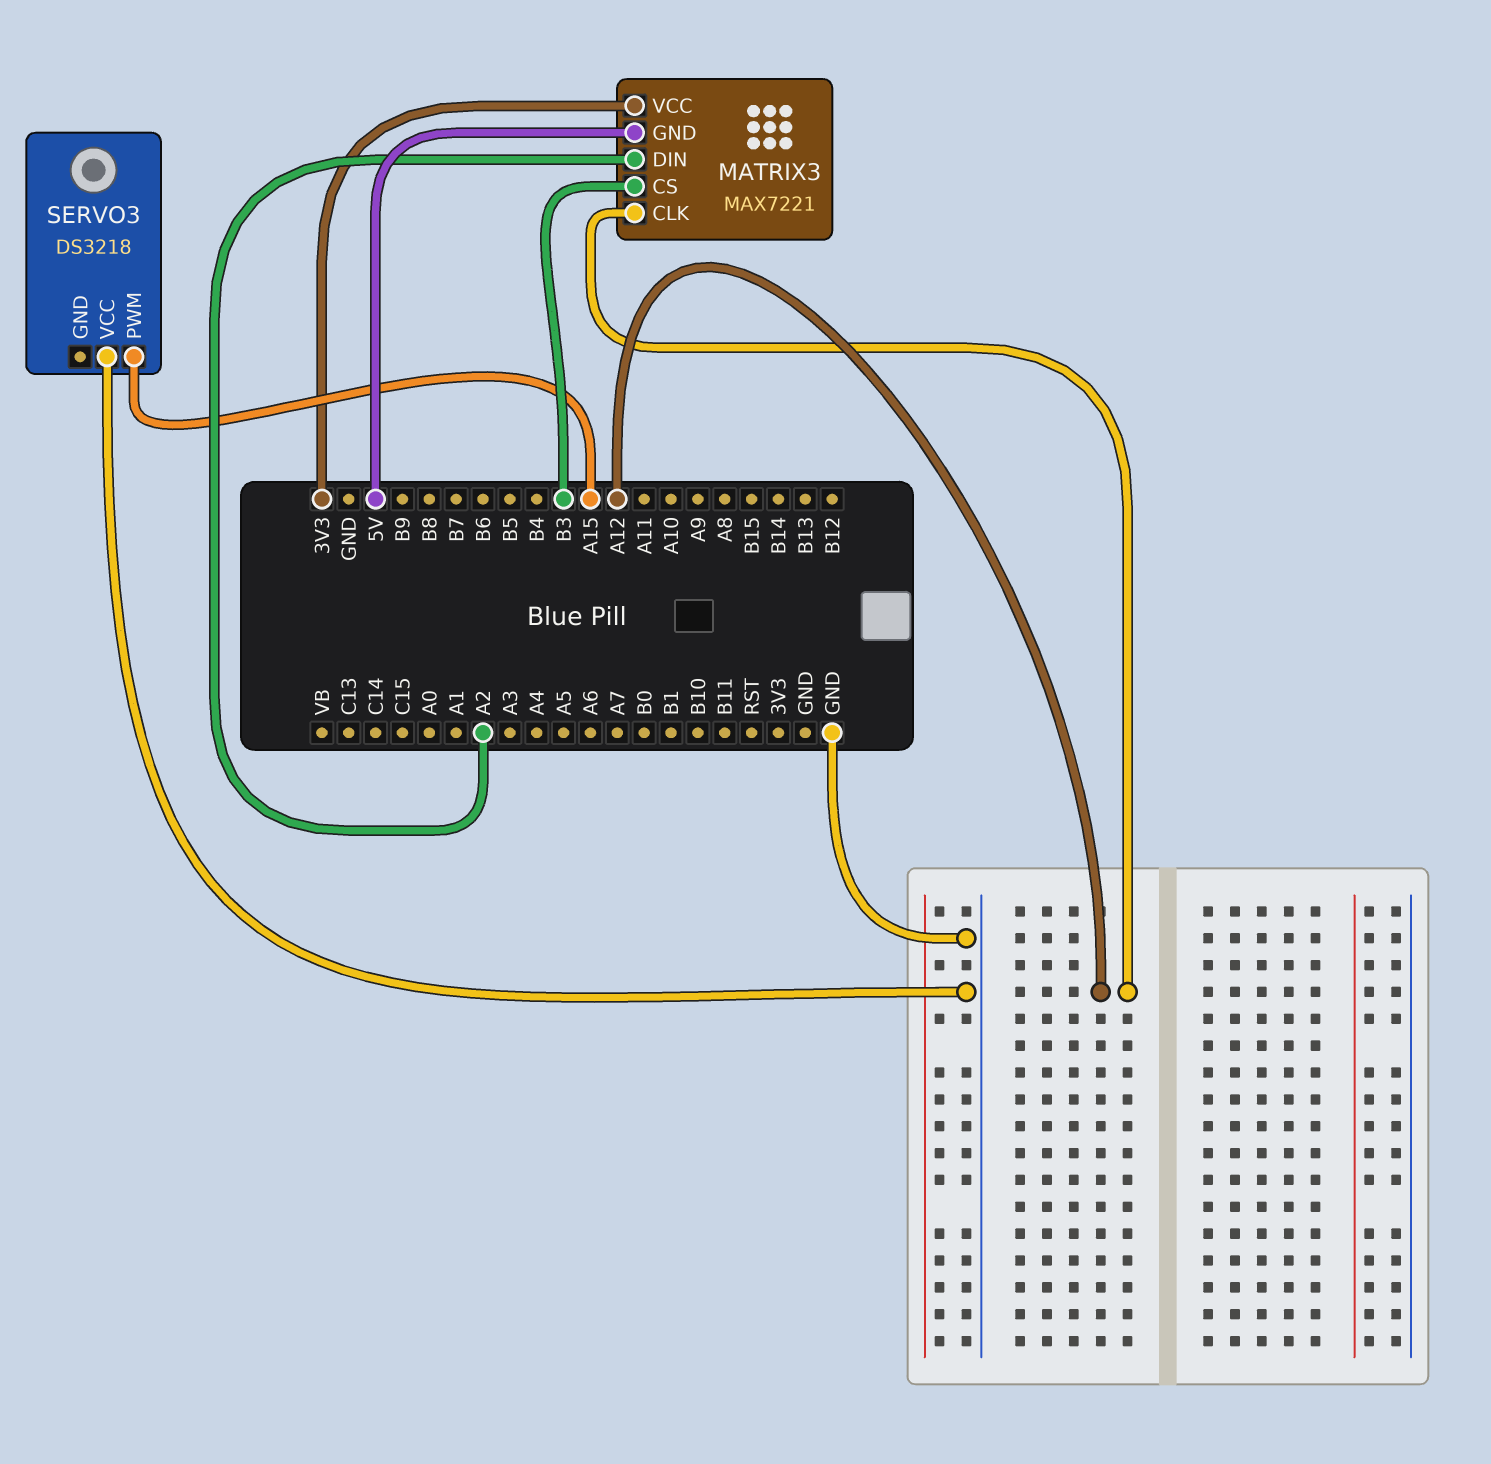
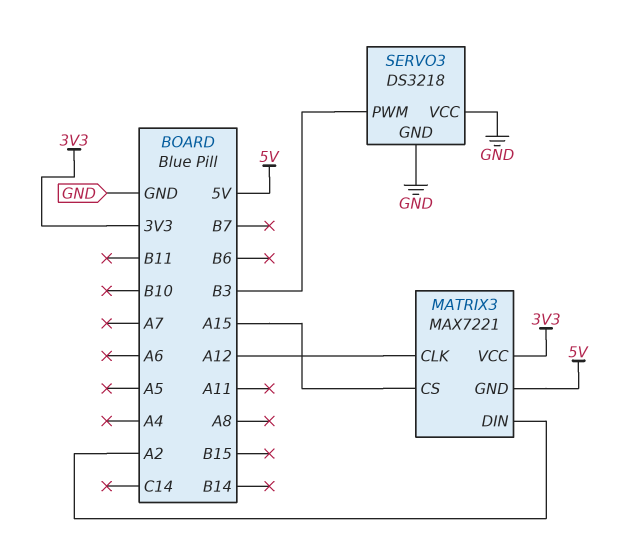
MATRIX3 pin CS: B3 -> A15
SERVO3 pin GND: none -> GND
SERVO3 pin PWM: A15 -> B3

